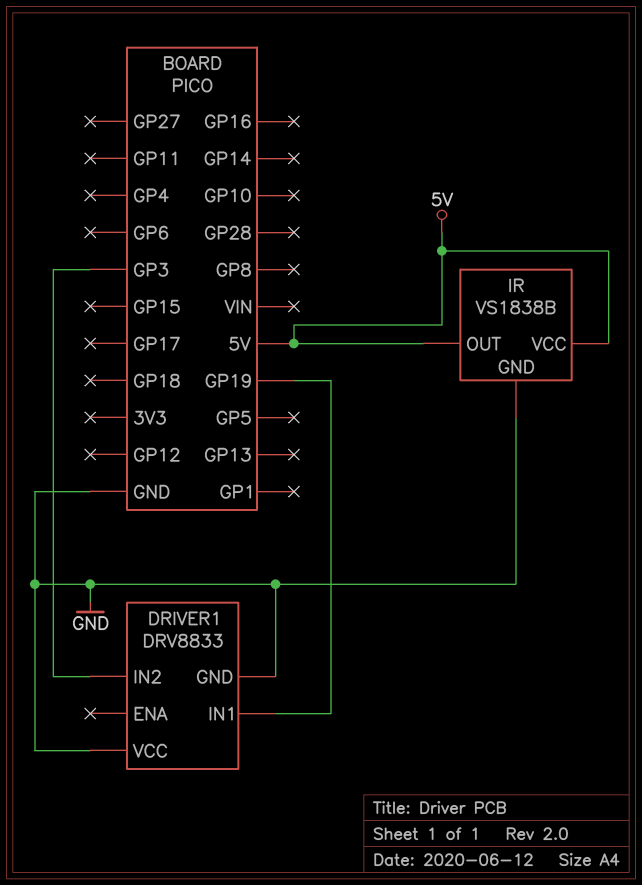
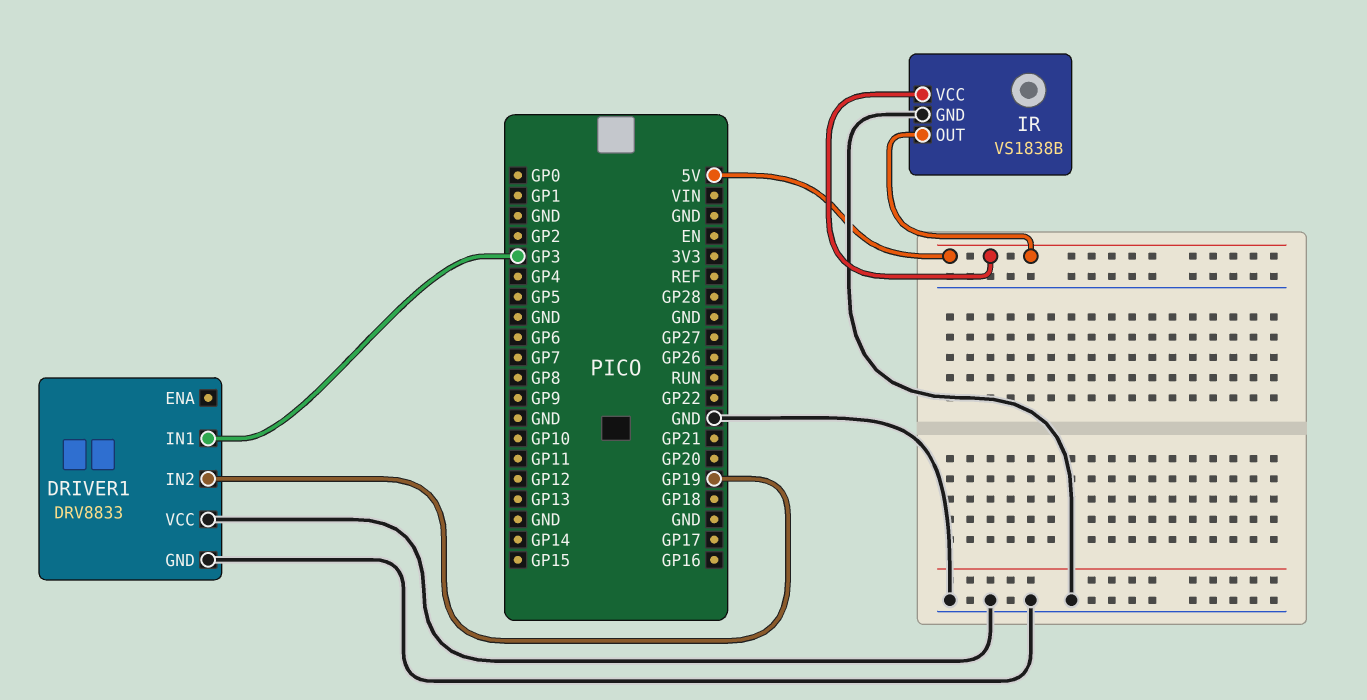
DRIVER1 pin IN1: GP19 -> GP3
DRIVER1 pin IN2: GP3 -> GP19

